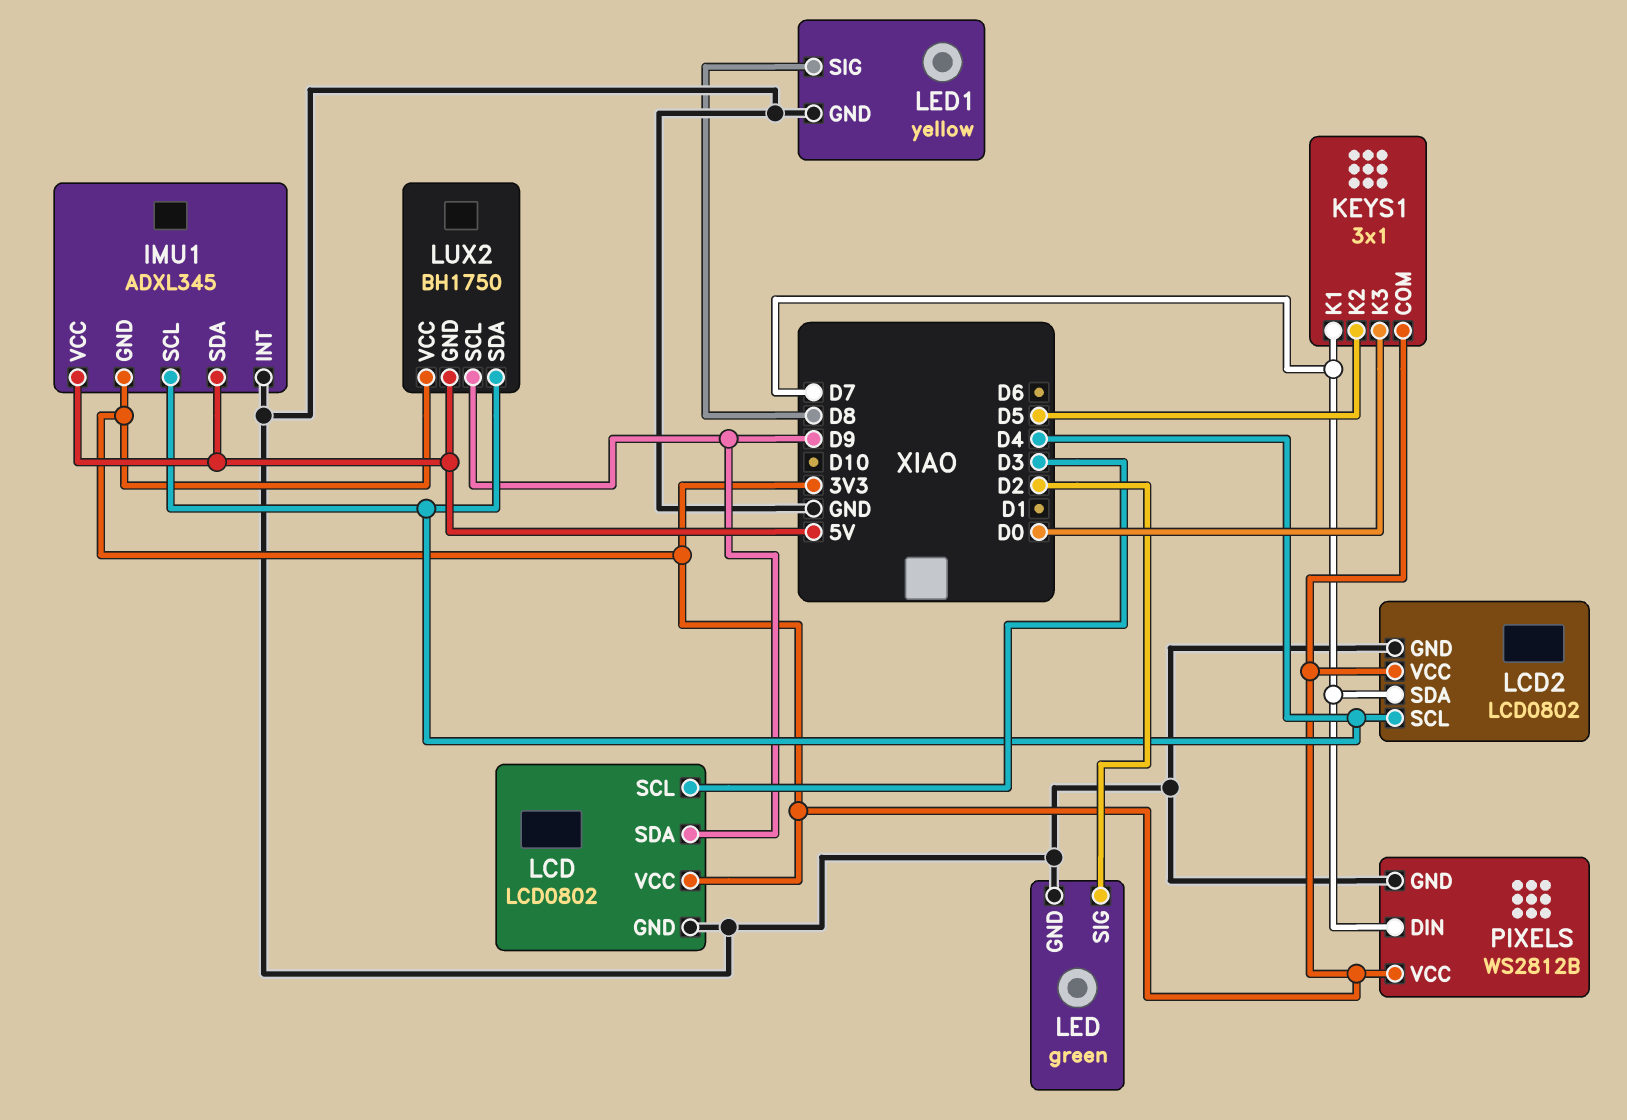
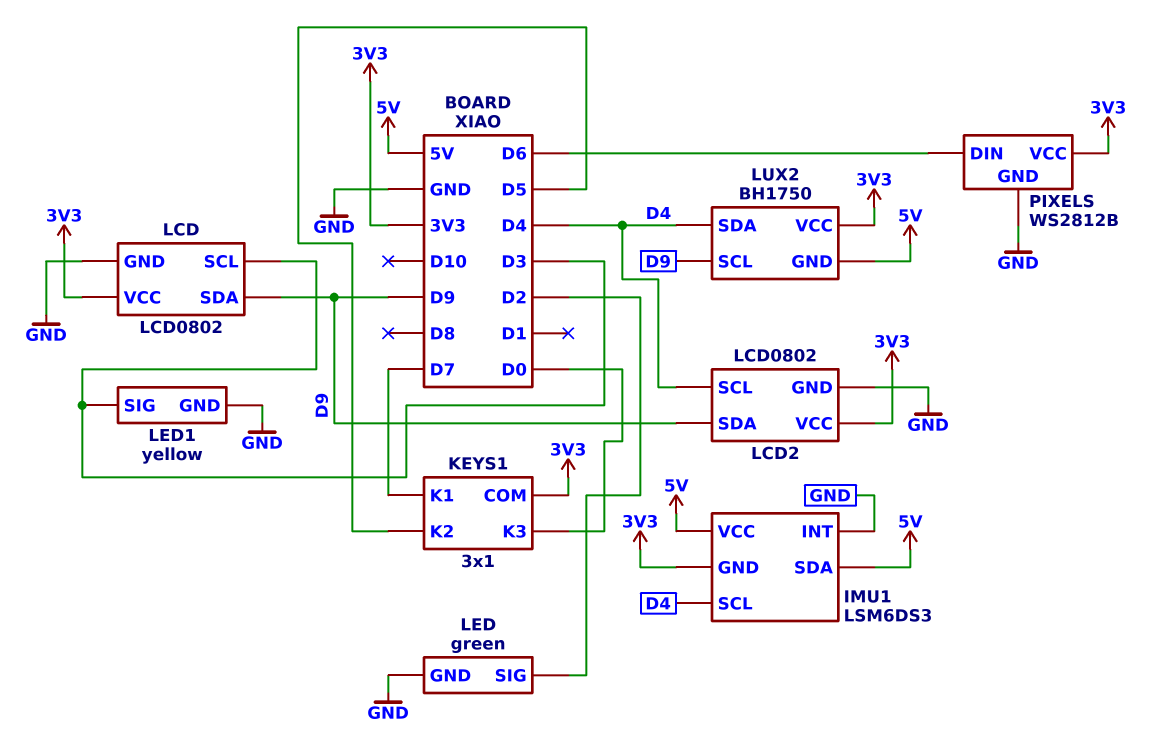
IMU1: ADXL345 -> LSM6DS3
LCD2 pin SDA: D7 -> D9
LED1 pin SIG: D8 -> D3
PIXELS pin DIN: D7 -> D6

